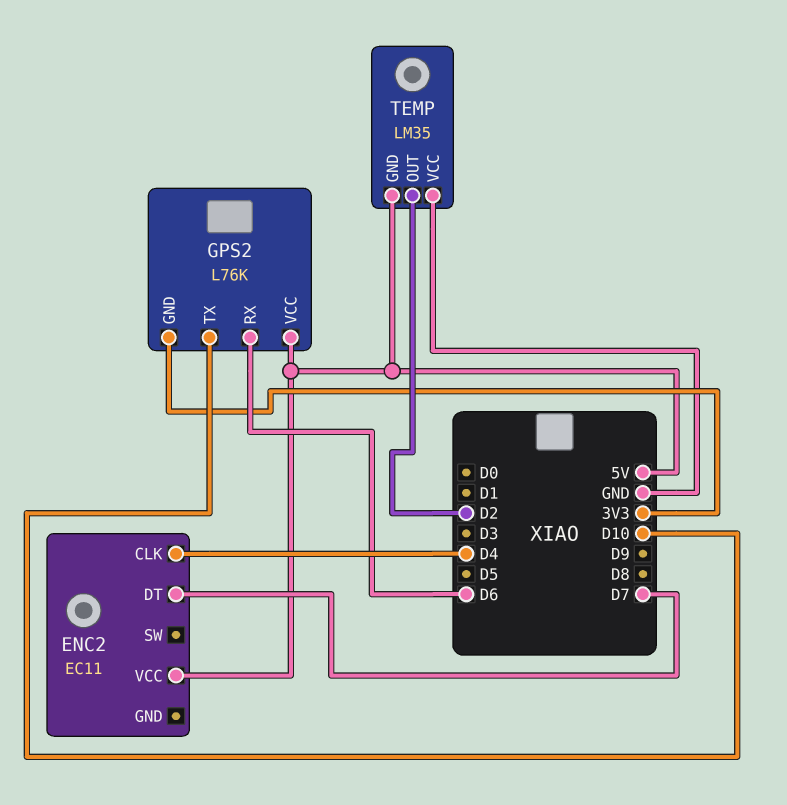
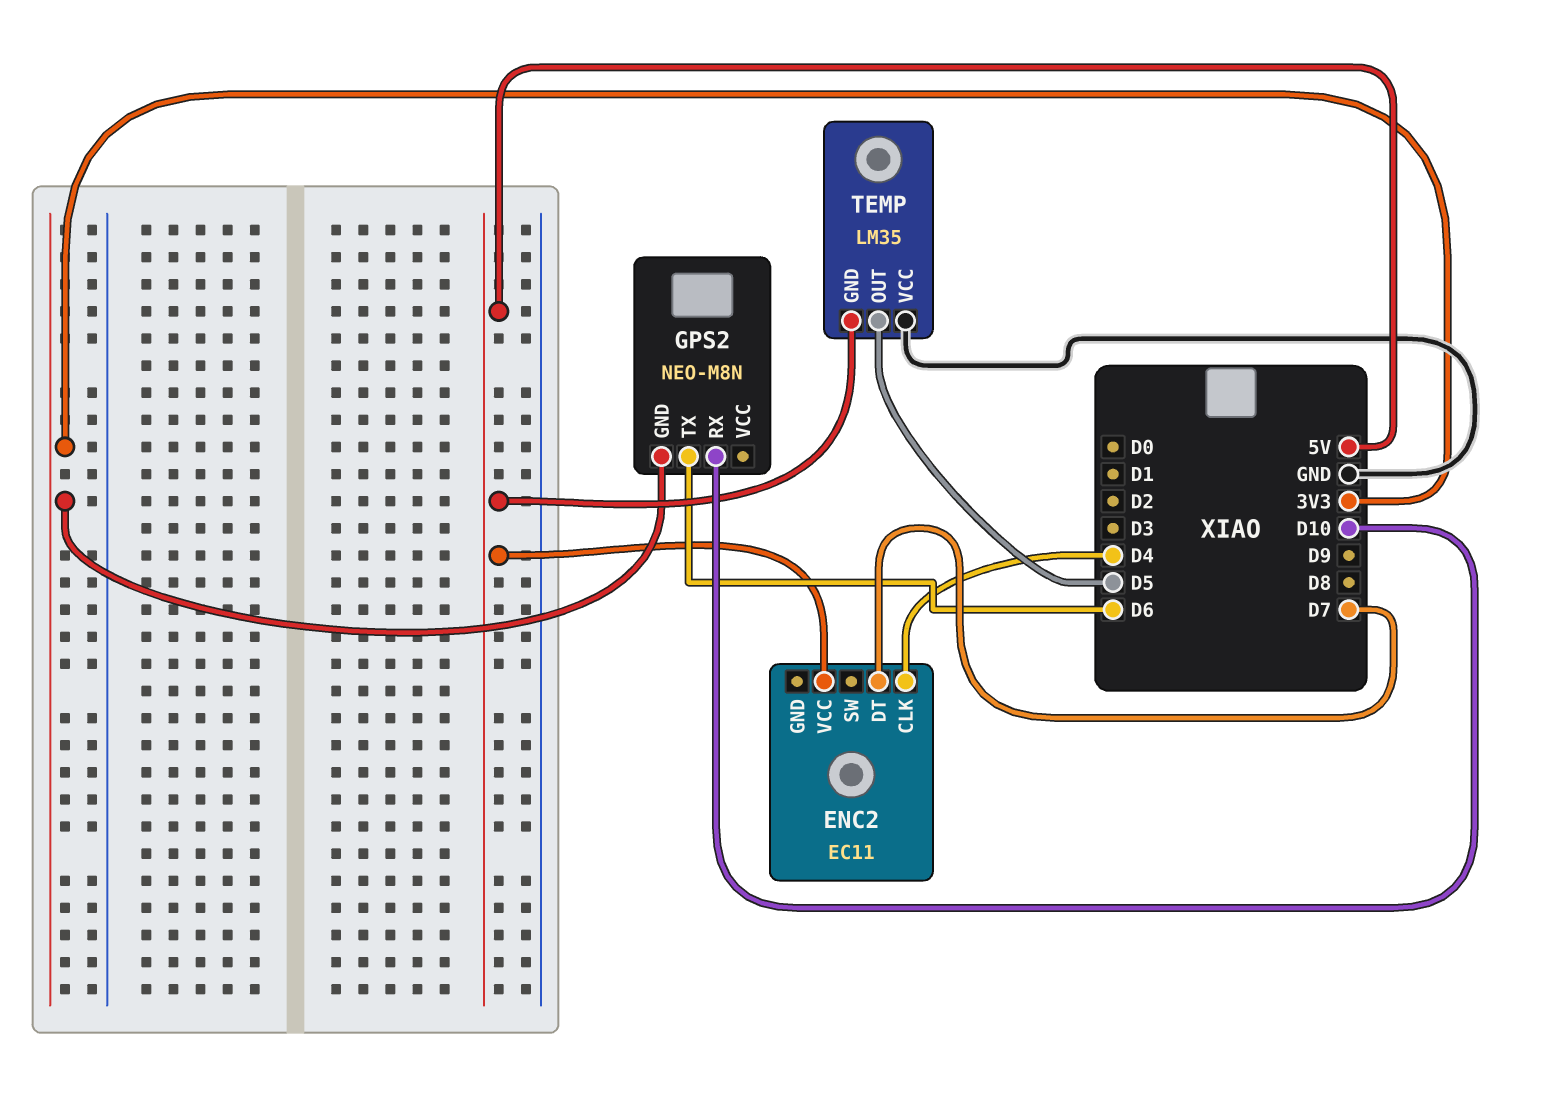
GPS2: L76K -> NEO-M8N
GPS2 pin RX: D6 -> D10
GPS2 pin TX: D10 -> D6
GPS2 pin VCC: 5V -> none
TEMP pin OUT: D2 -> D5

